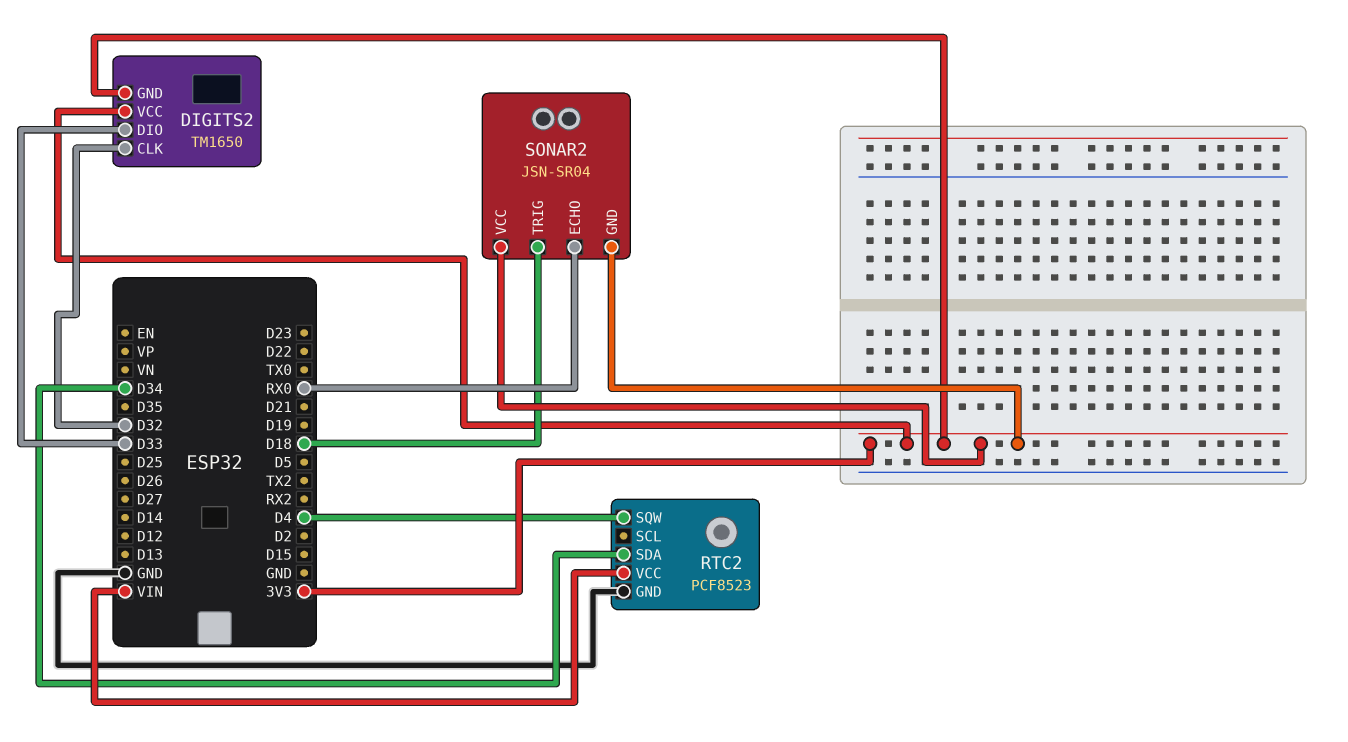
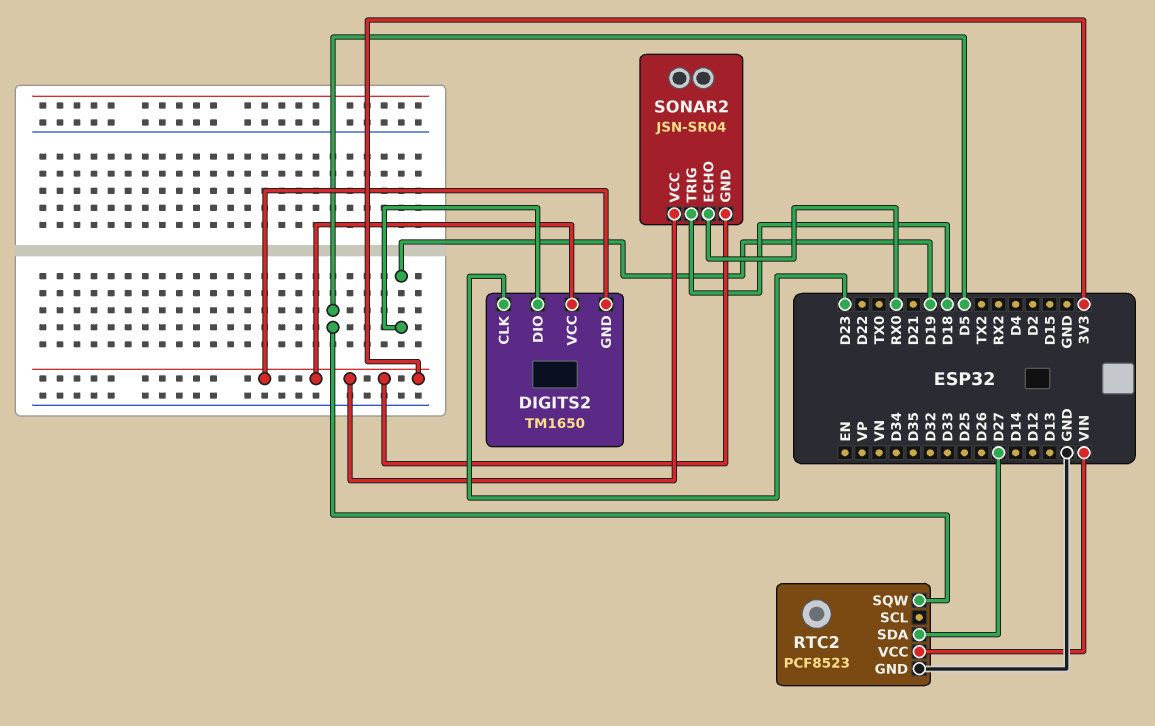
DIGITS2 pin CLK: D32 -> D23
DIGITS2 pin DIO: D33 -> D19
RTC2 pin SDA: D34 -> D27
RTC2 pin SQW: D4 -> D5

